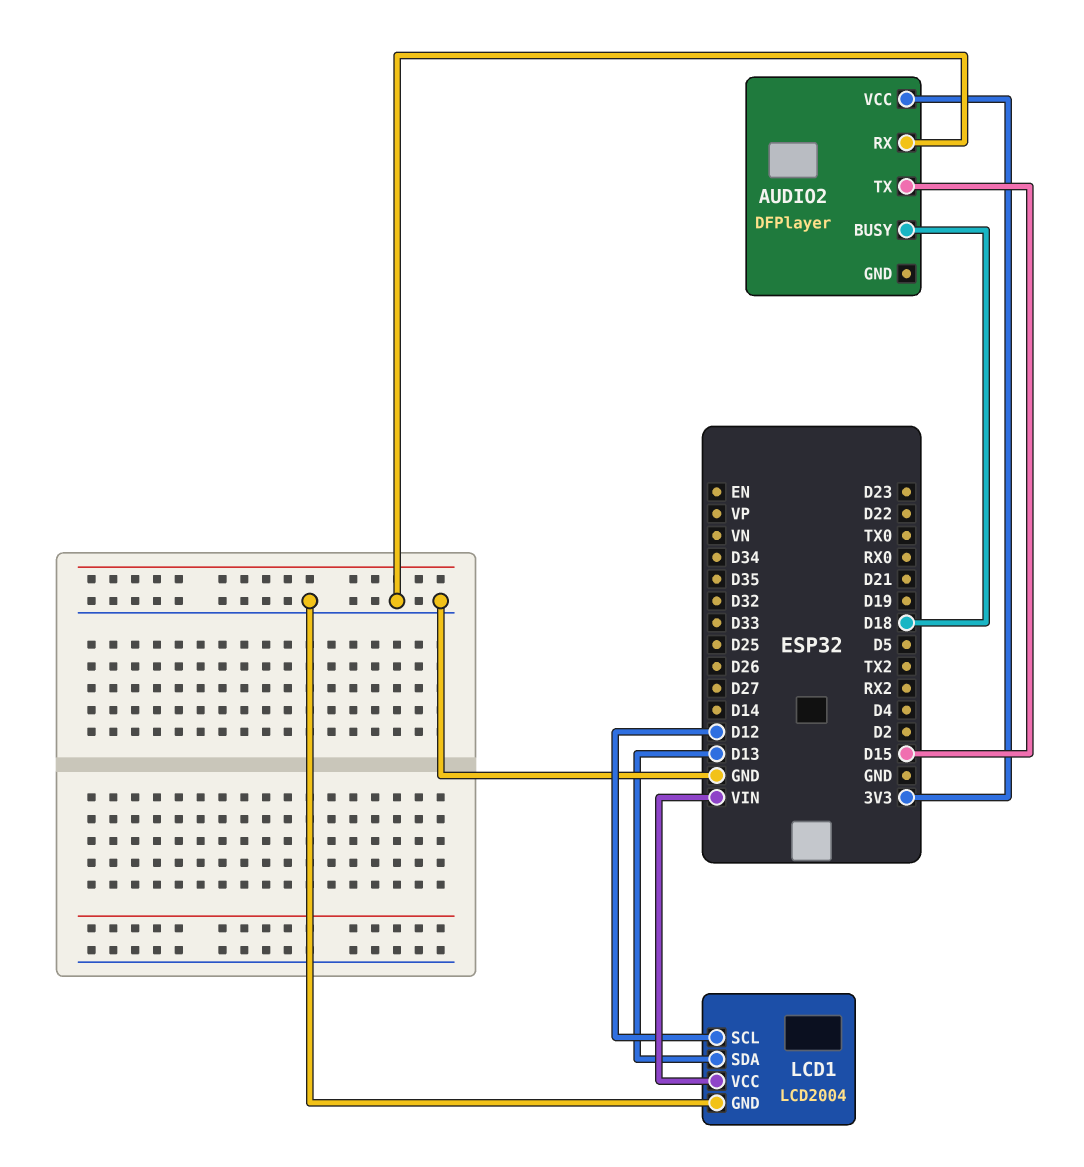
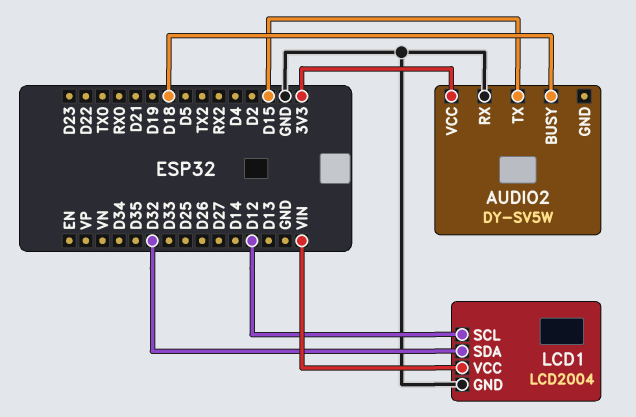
AUDIO2: DFPlayer -> DY-SV5W
LCD1 pin SDA: D13 -> D32

